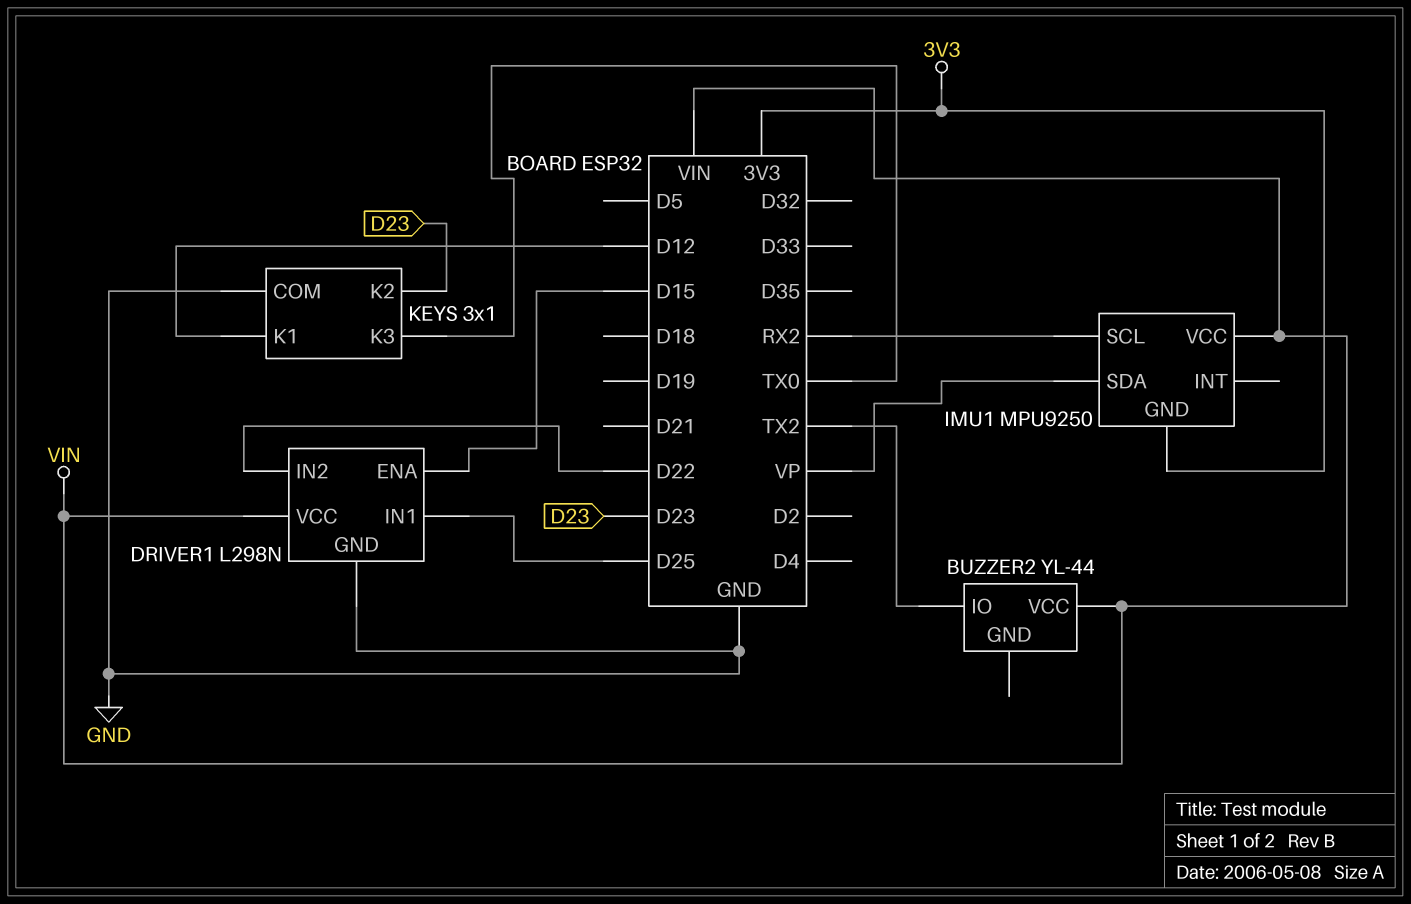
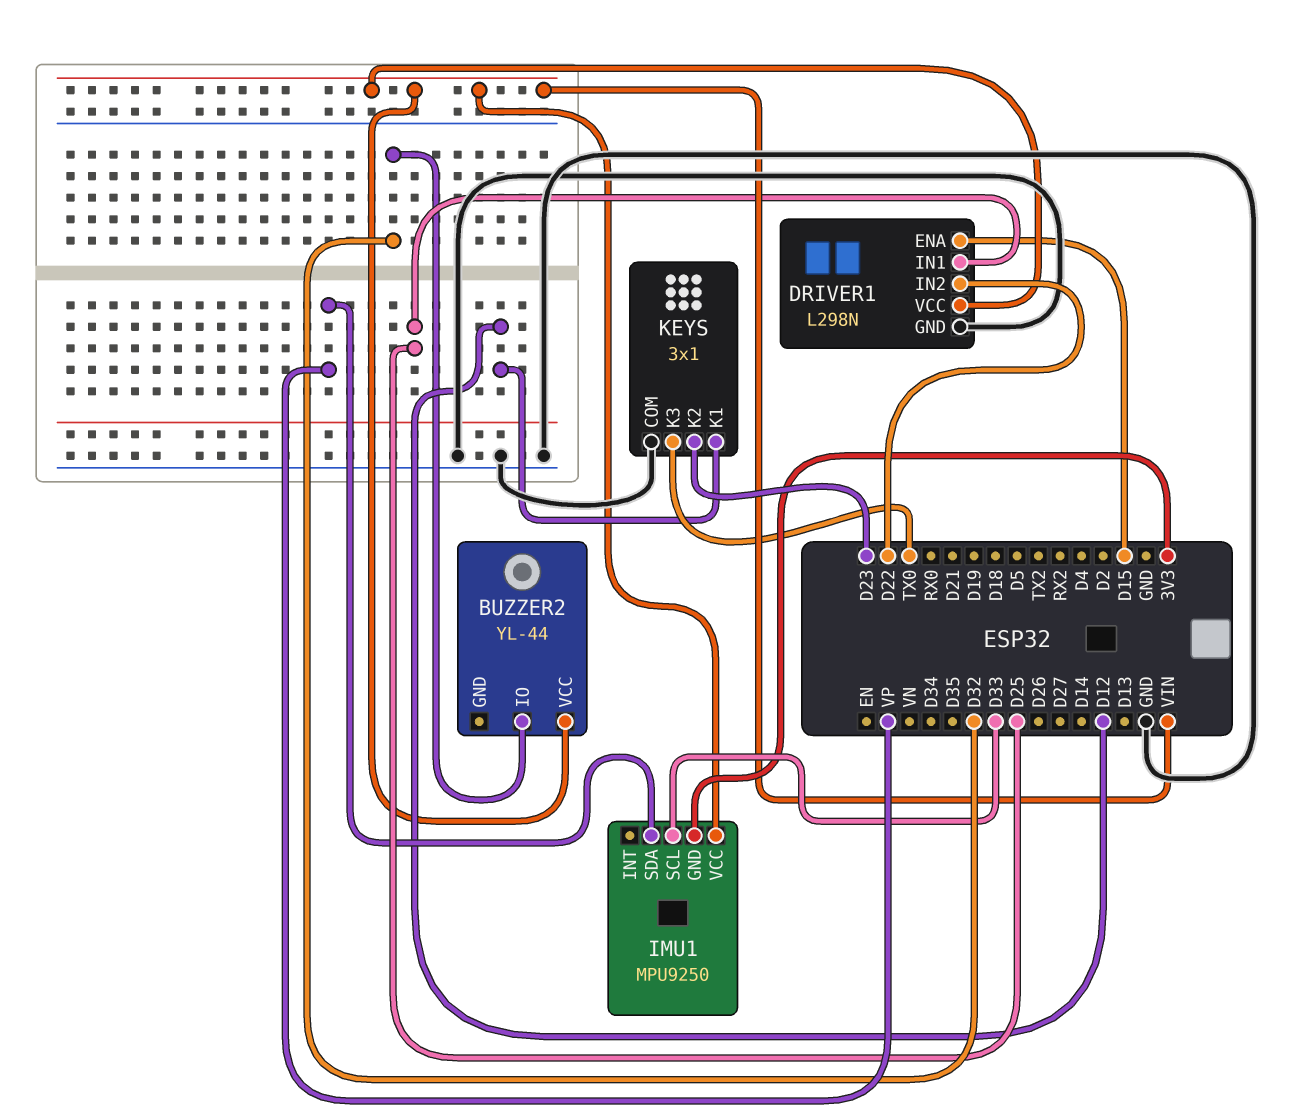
BUZZER2 pin IO: TX2 -> D32
IMU1 pin SCL: RX2 -> D33

